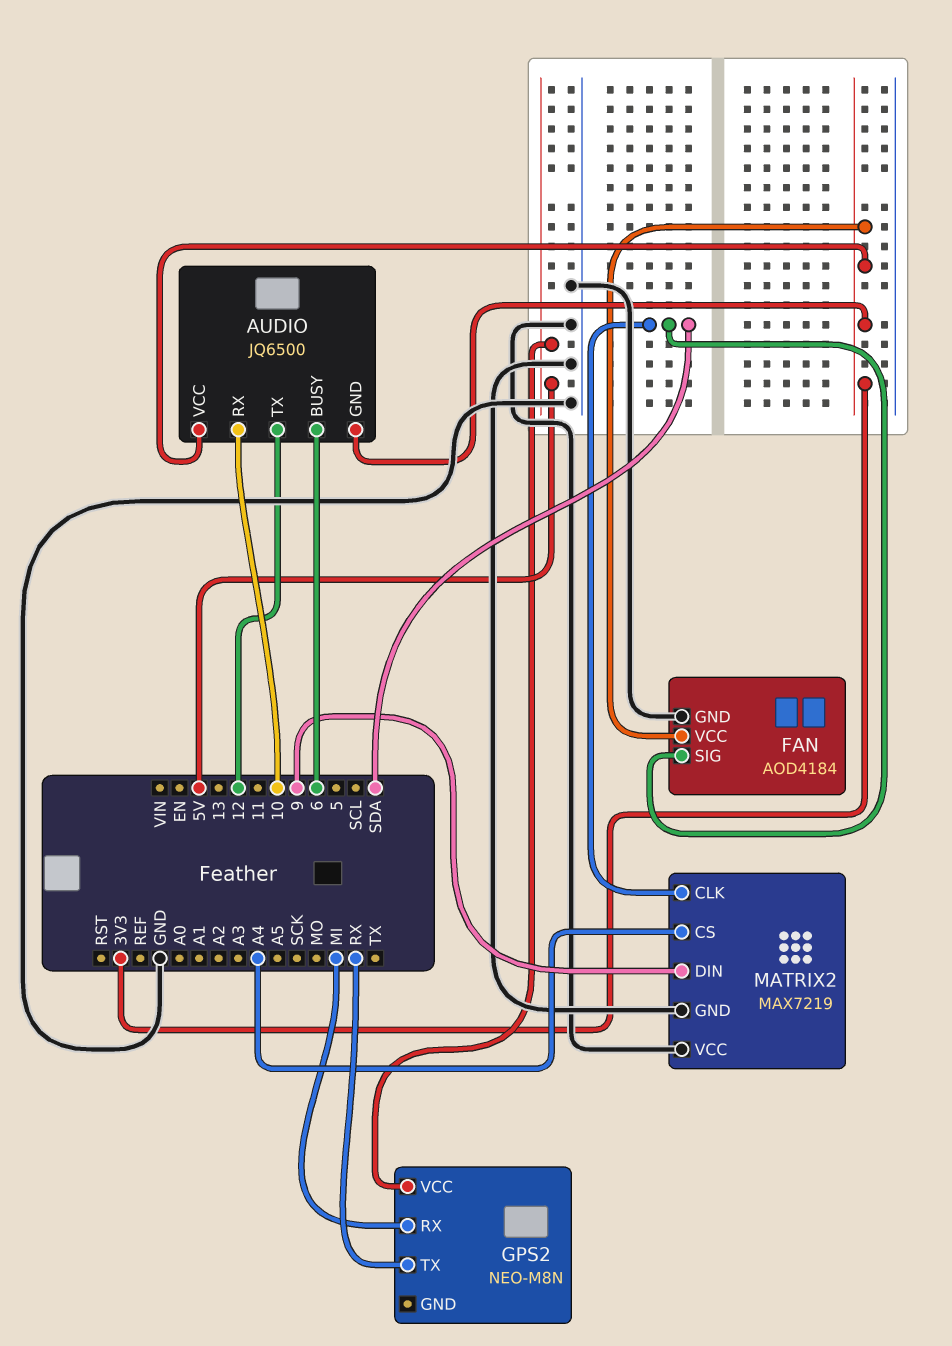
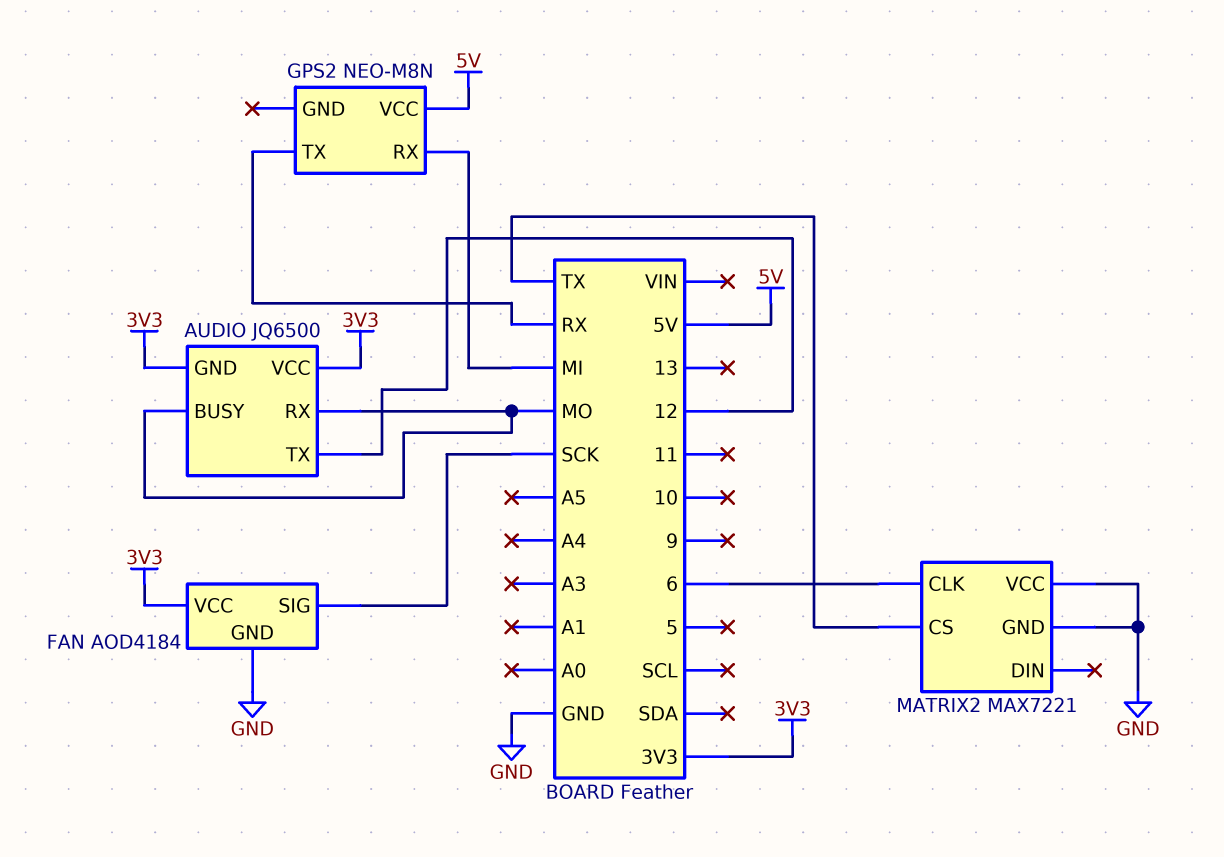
AUDIO pin BUSY: 6 -> MO
AUDIO pin RX: 10 -> MO
FAN pin SIG: SDA -> SCK
MATRIX2: MAX7219 -> MAX7221
MATRIX2 pin CLK: SDA -> 6
MATRIX2 pin CS: A4 -> TX
MATRIX2 pin DIN: 9 -> none

